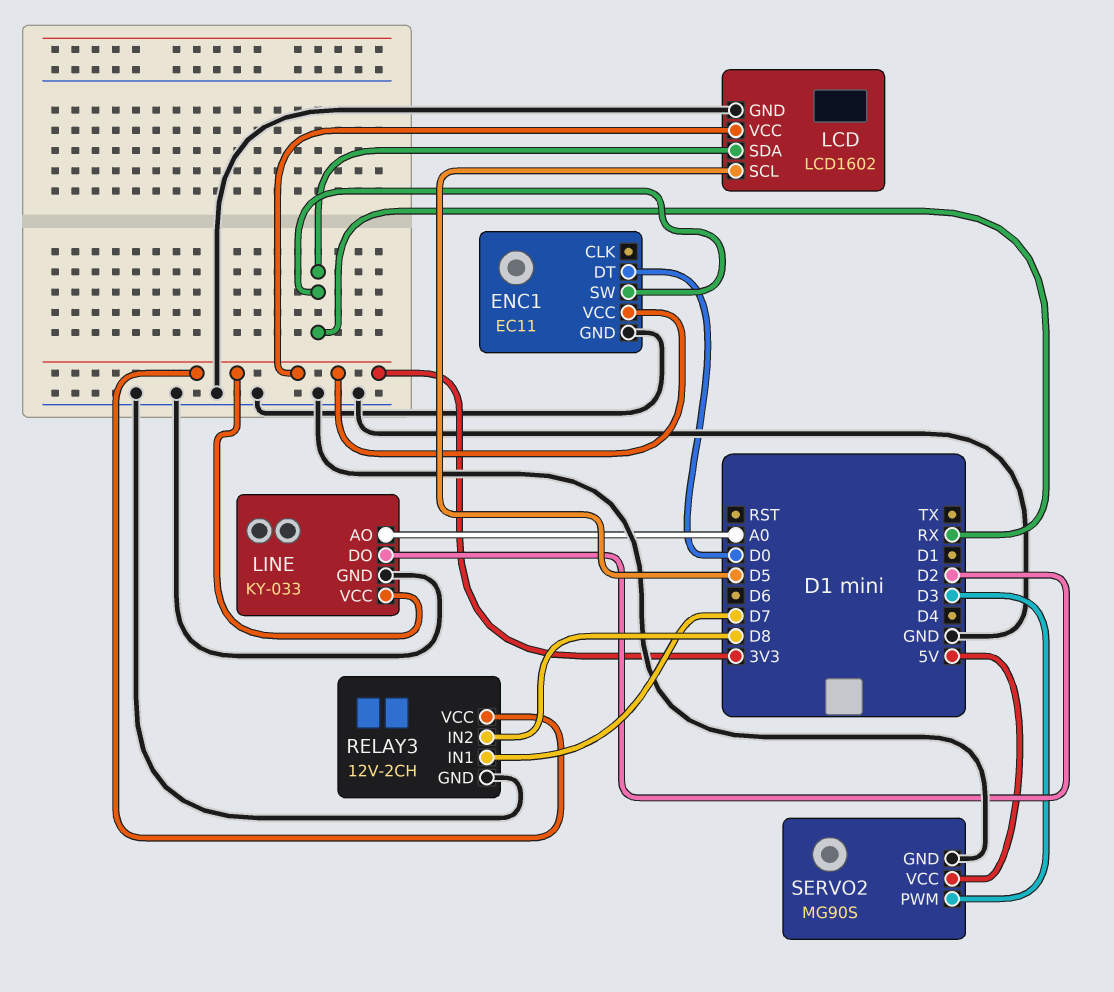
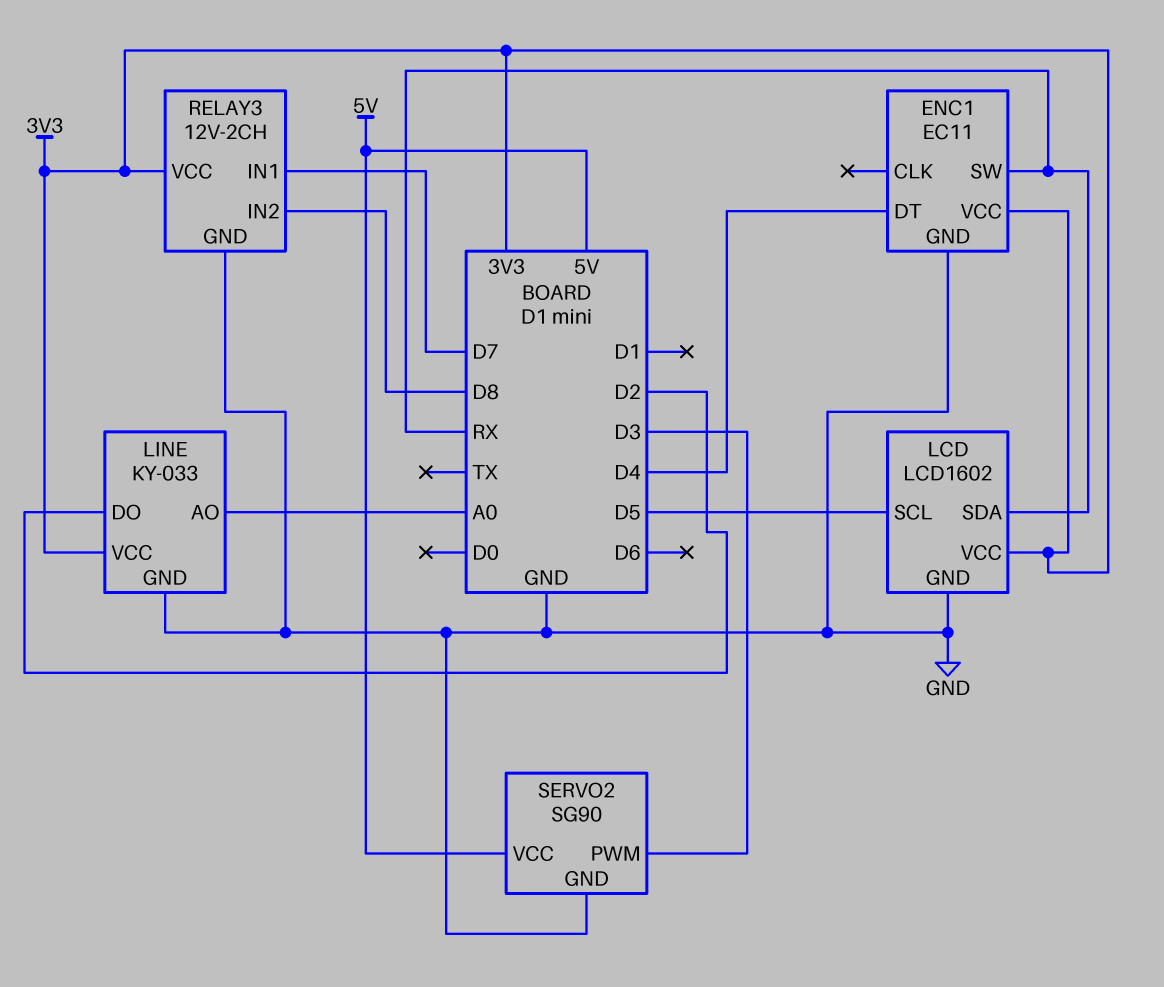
ENC1 pin DT: D0 -> D4
SERVO2: MG90S -> SG90

